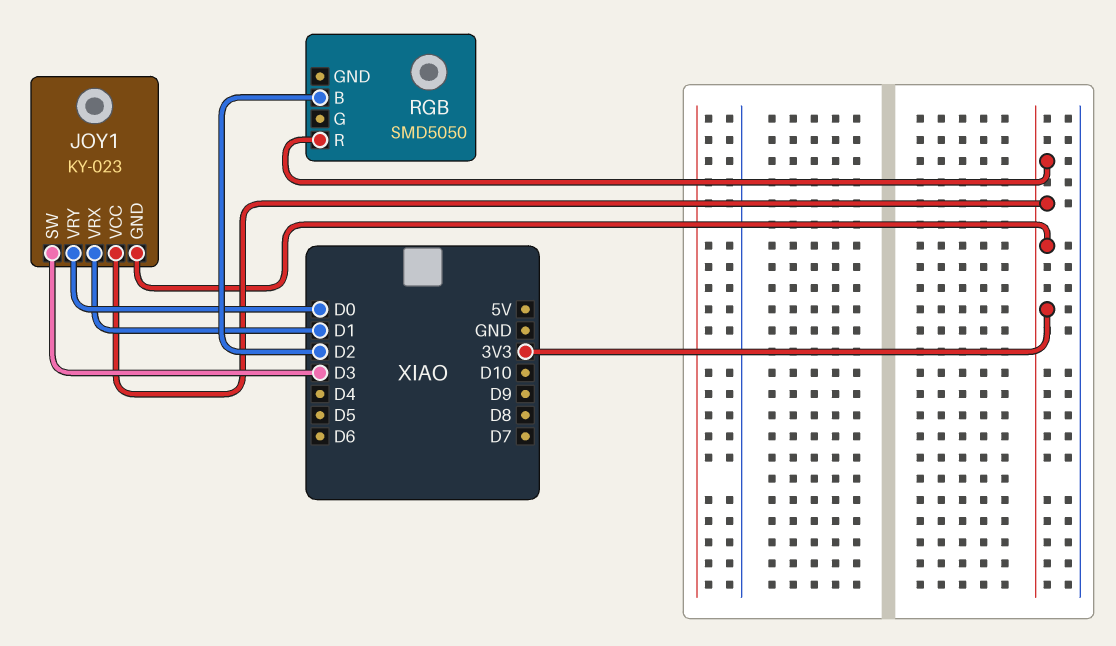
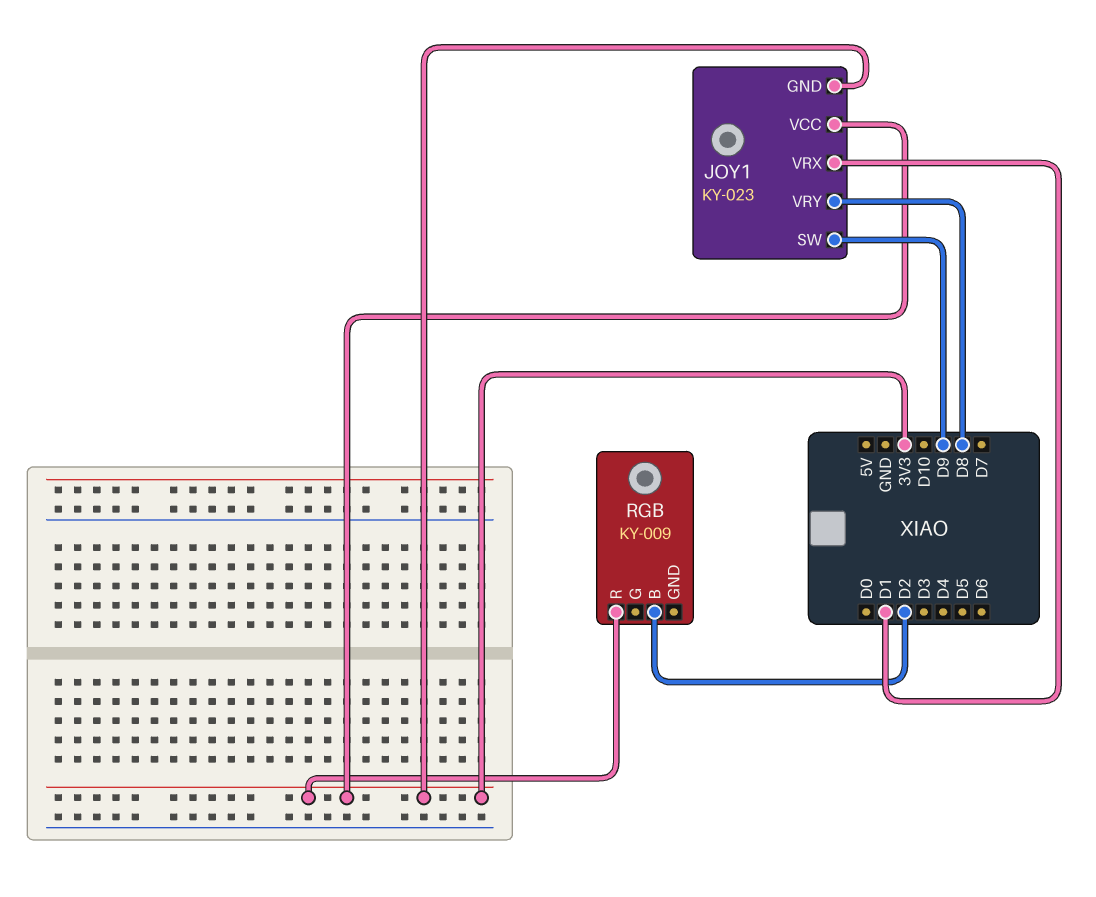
JOY1 pin SW: D3 -> D9
JOY1 pin VRY: D0 -> D8
RGB: SMD5050 -> KY-009

